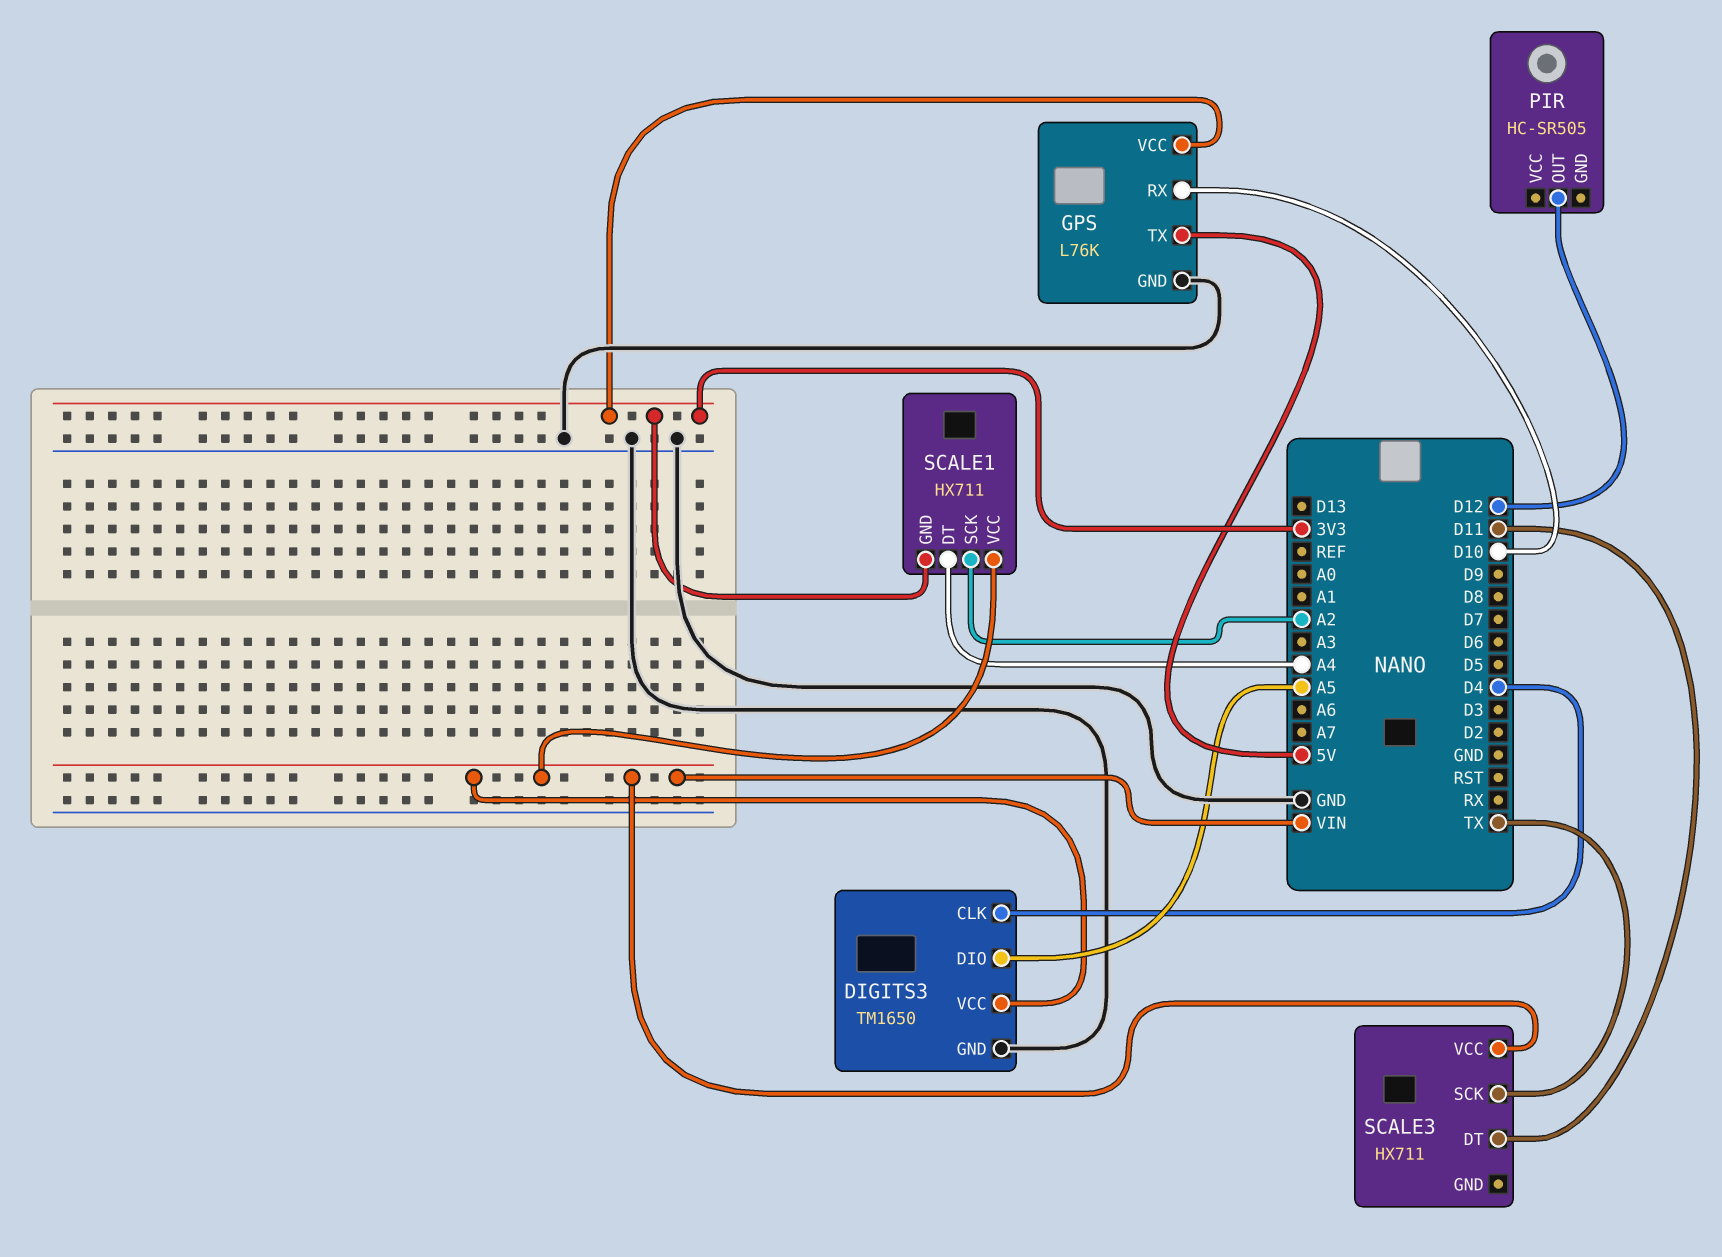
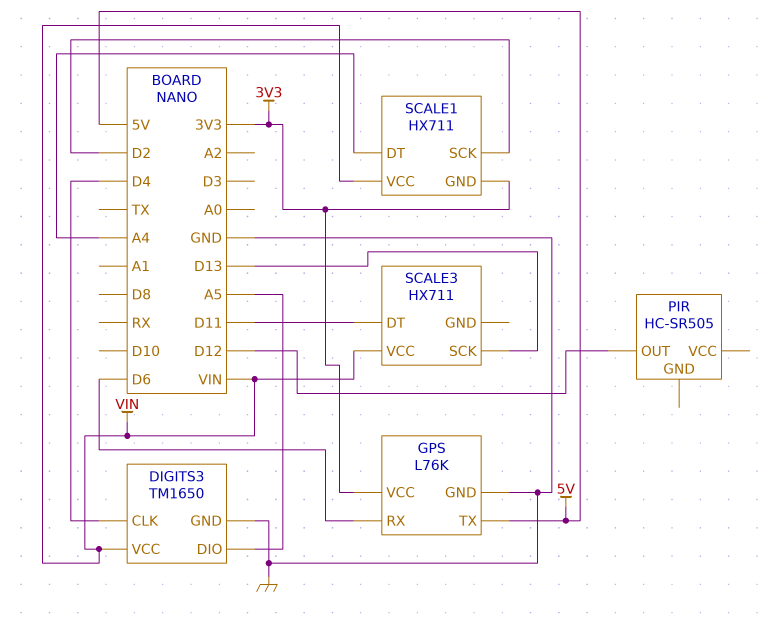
GPS pin RX: D10 -> D6
SCALE1 pin SCK: A2 -> D2
SCALE3 pin SCK: TX -> D13

